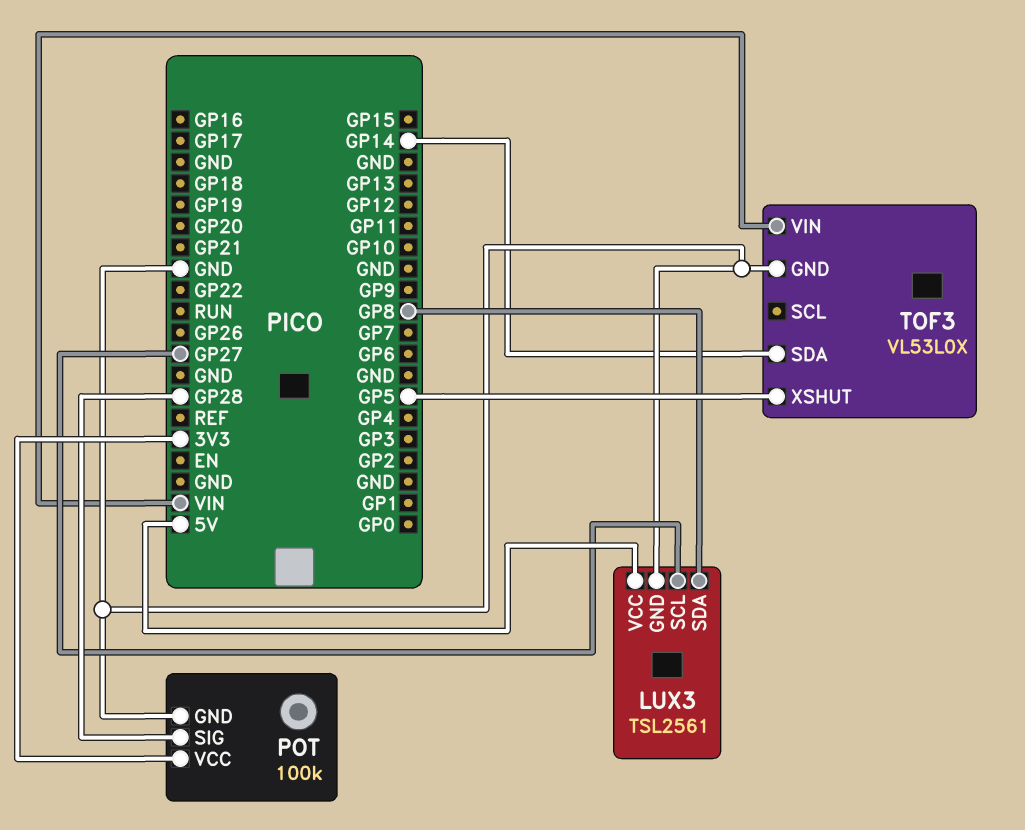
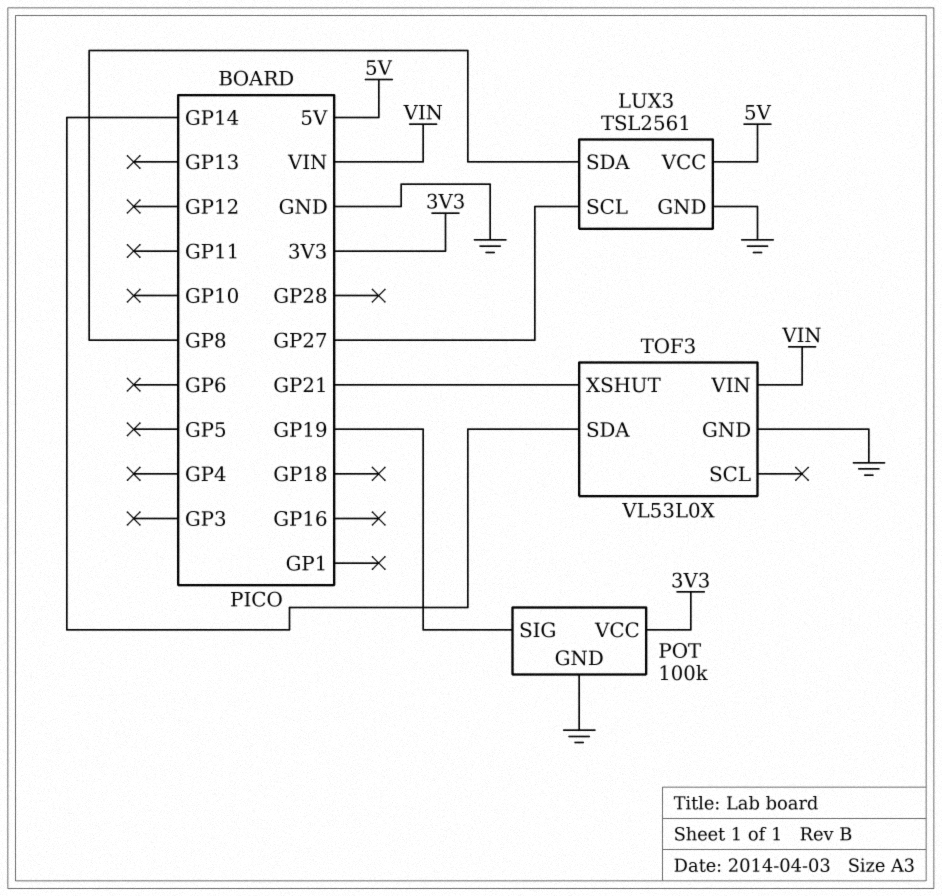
POT pin SIG: GP28 -> GP19
TOF3 pin XSHUT: GP5 -> GP21

